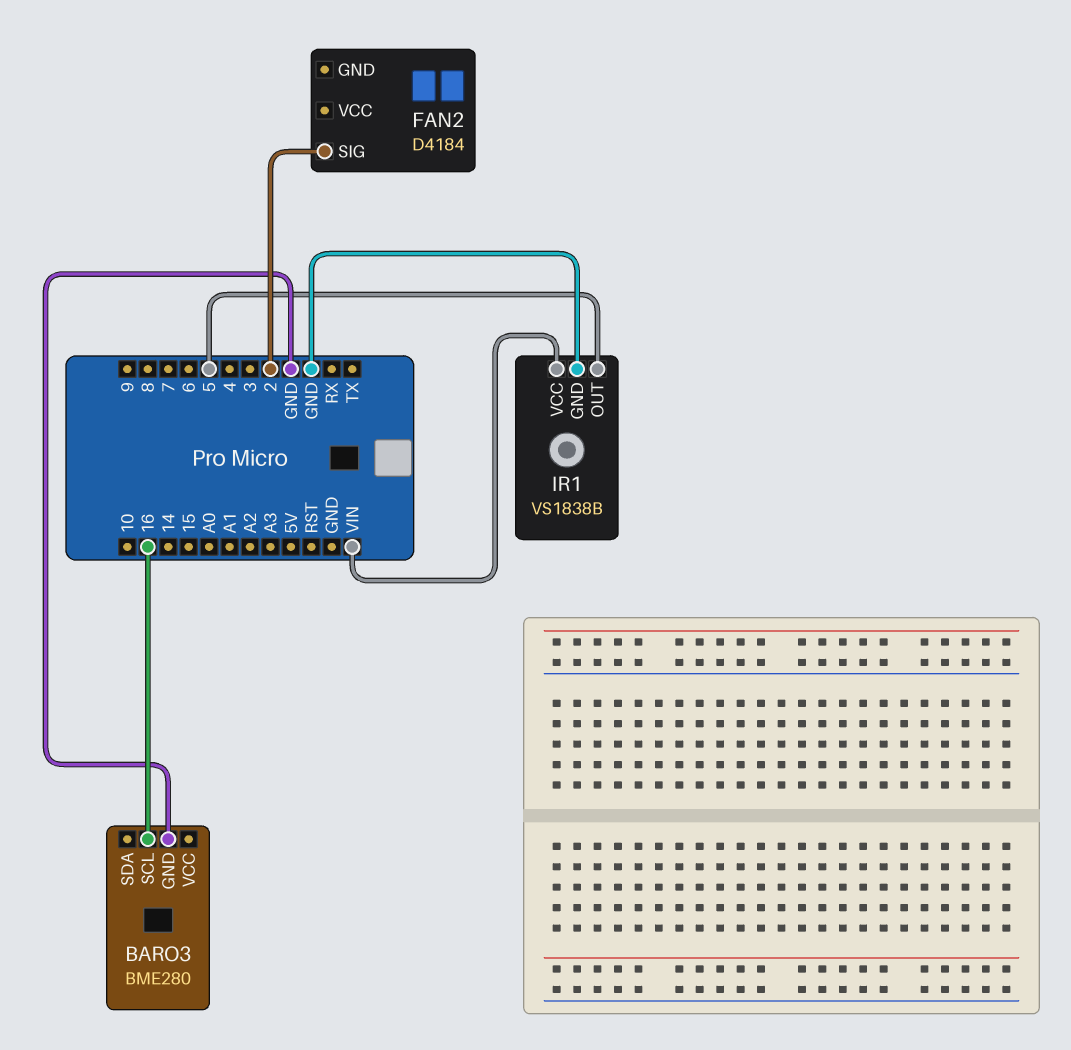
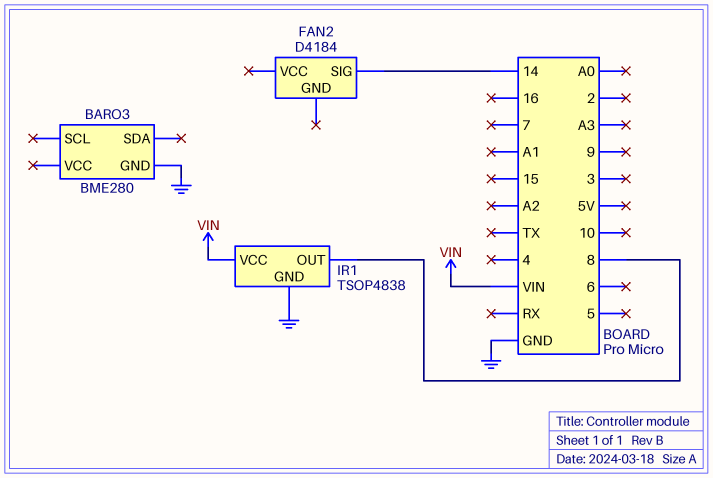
BARO3 pin SCL: 16 -> none
FAN2 pin SIG: 2 -> 14
IR1: VS1838B -> TSOP4838
IR1 pin OUT: 5 -> 8

